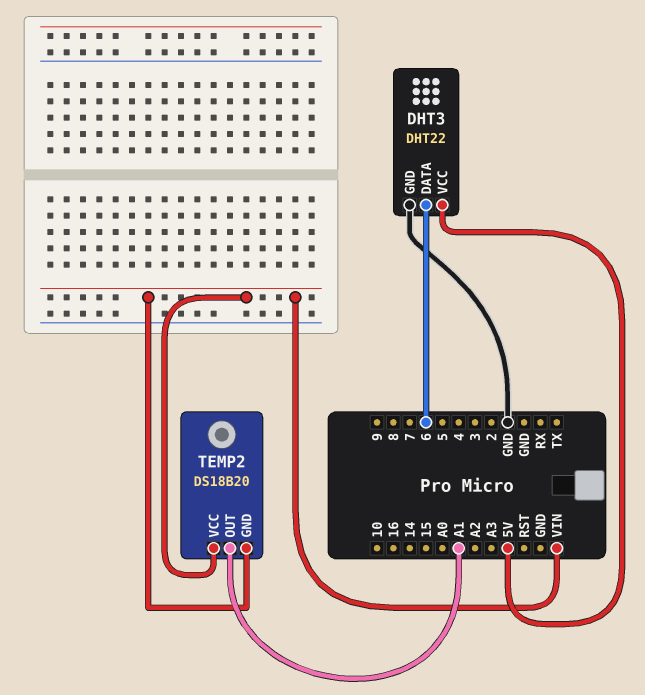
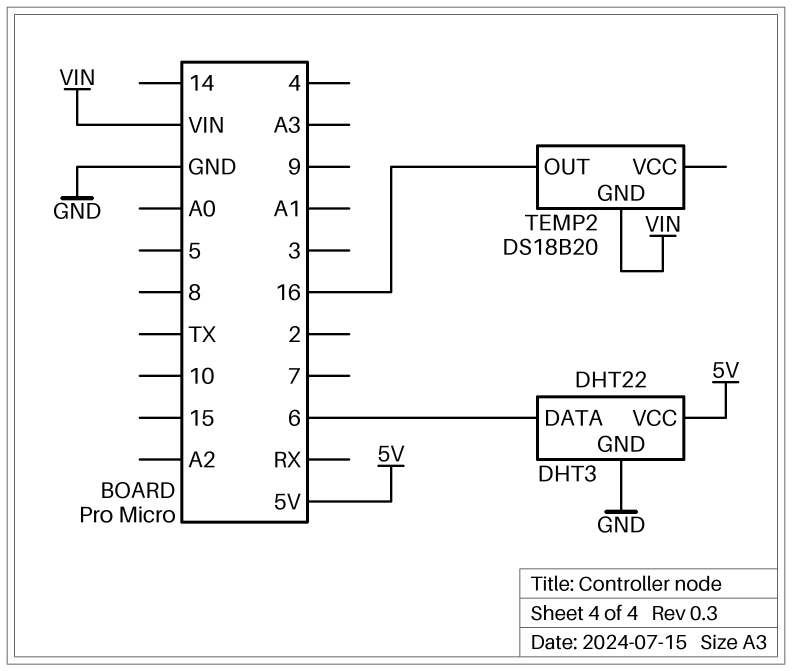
TEMP2 pin OUT: A1 -> 16
TEMP2 pin VCC: VIN -> none

